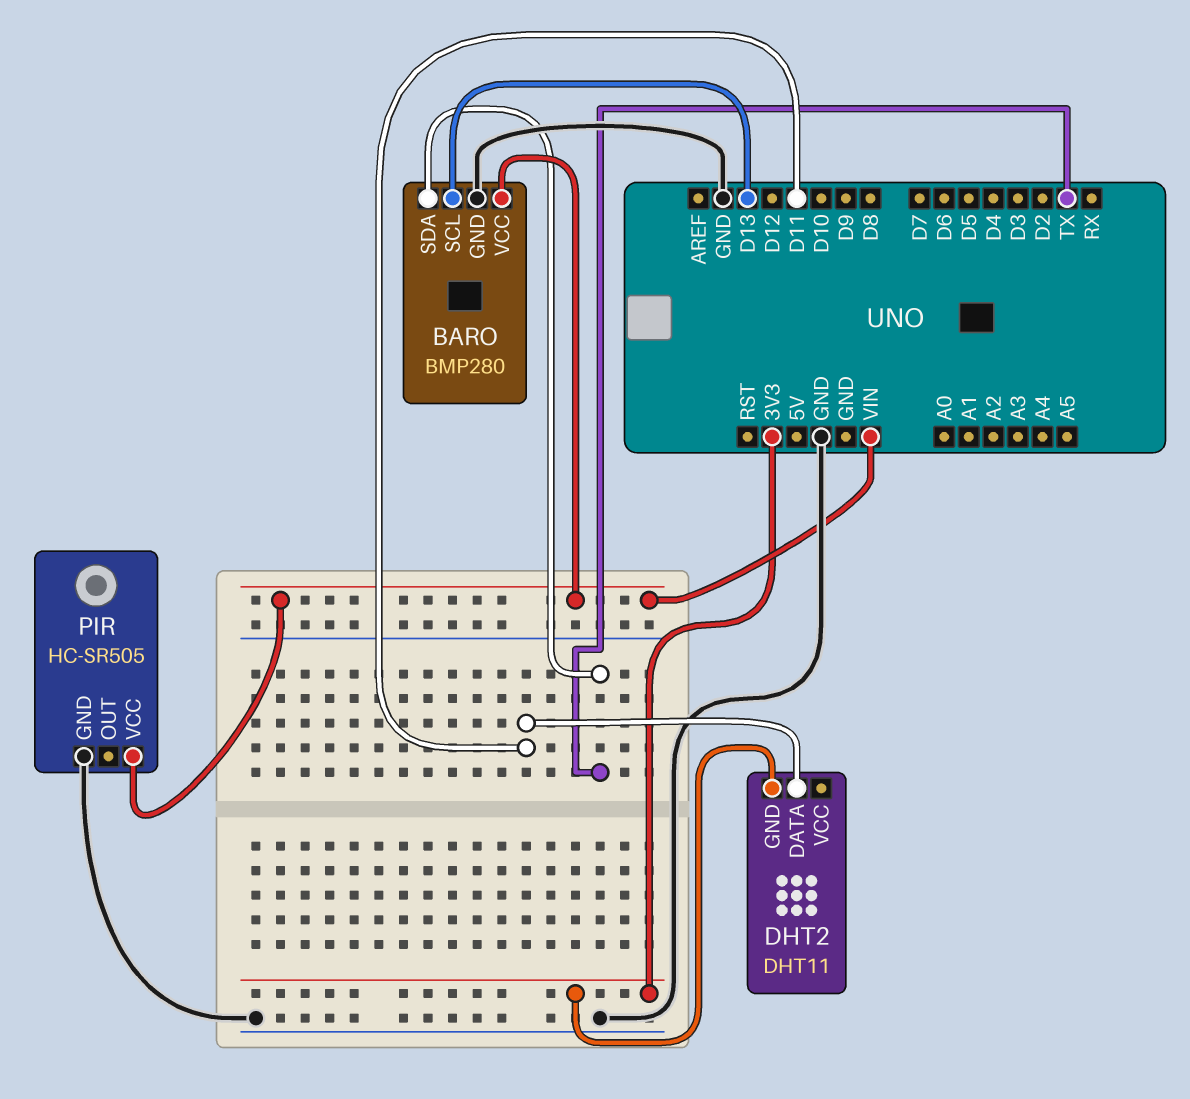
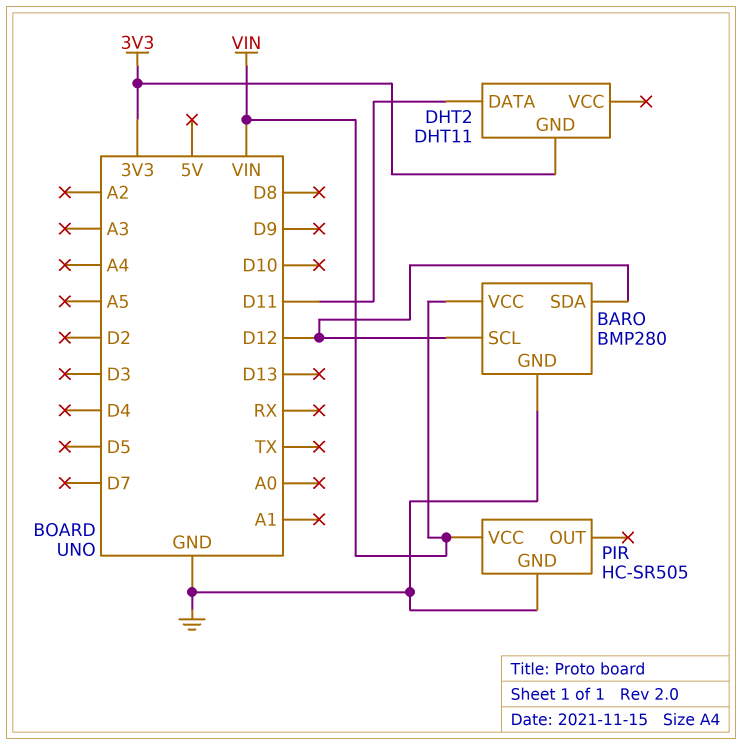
BARO pin SCL: D13 -> D12
BARO pin SDA: TX -> D12

